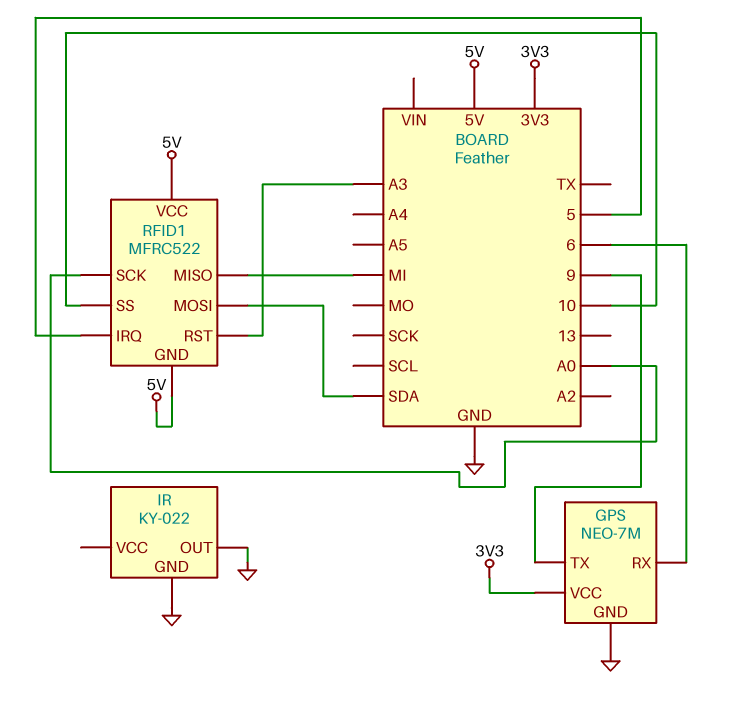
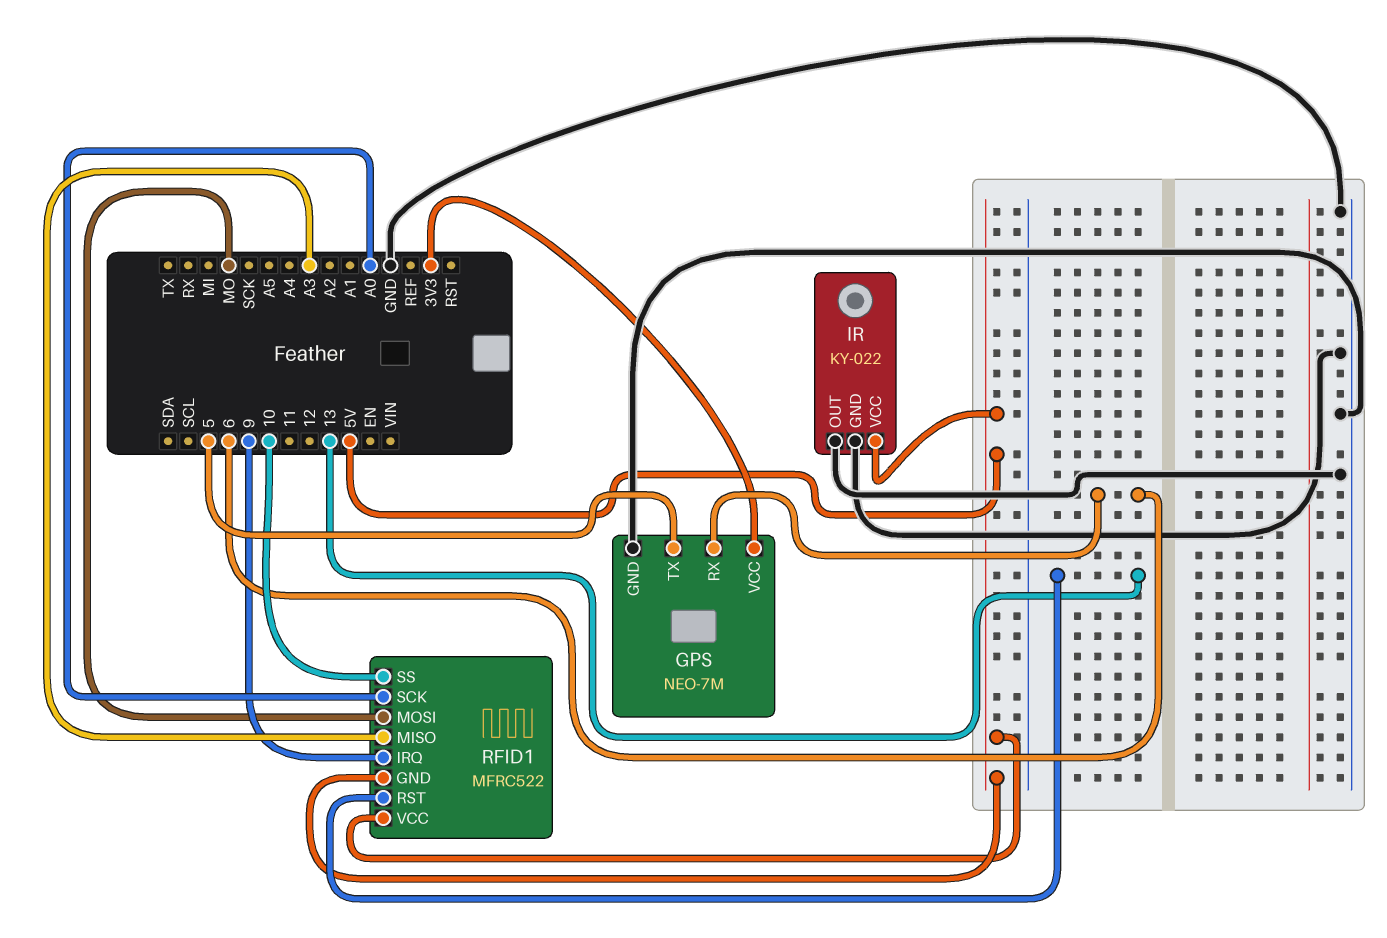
GPS pin TX: 9 -> 5
IR pin VCC: none -> 5V
RFID1 pin IRQ: 5 -> 9
RFID1 pin MISO: MI -> A3
RFID1 pin MOSI: SDA -> MO
RFID1 pin RST: A3 -> 13

